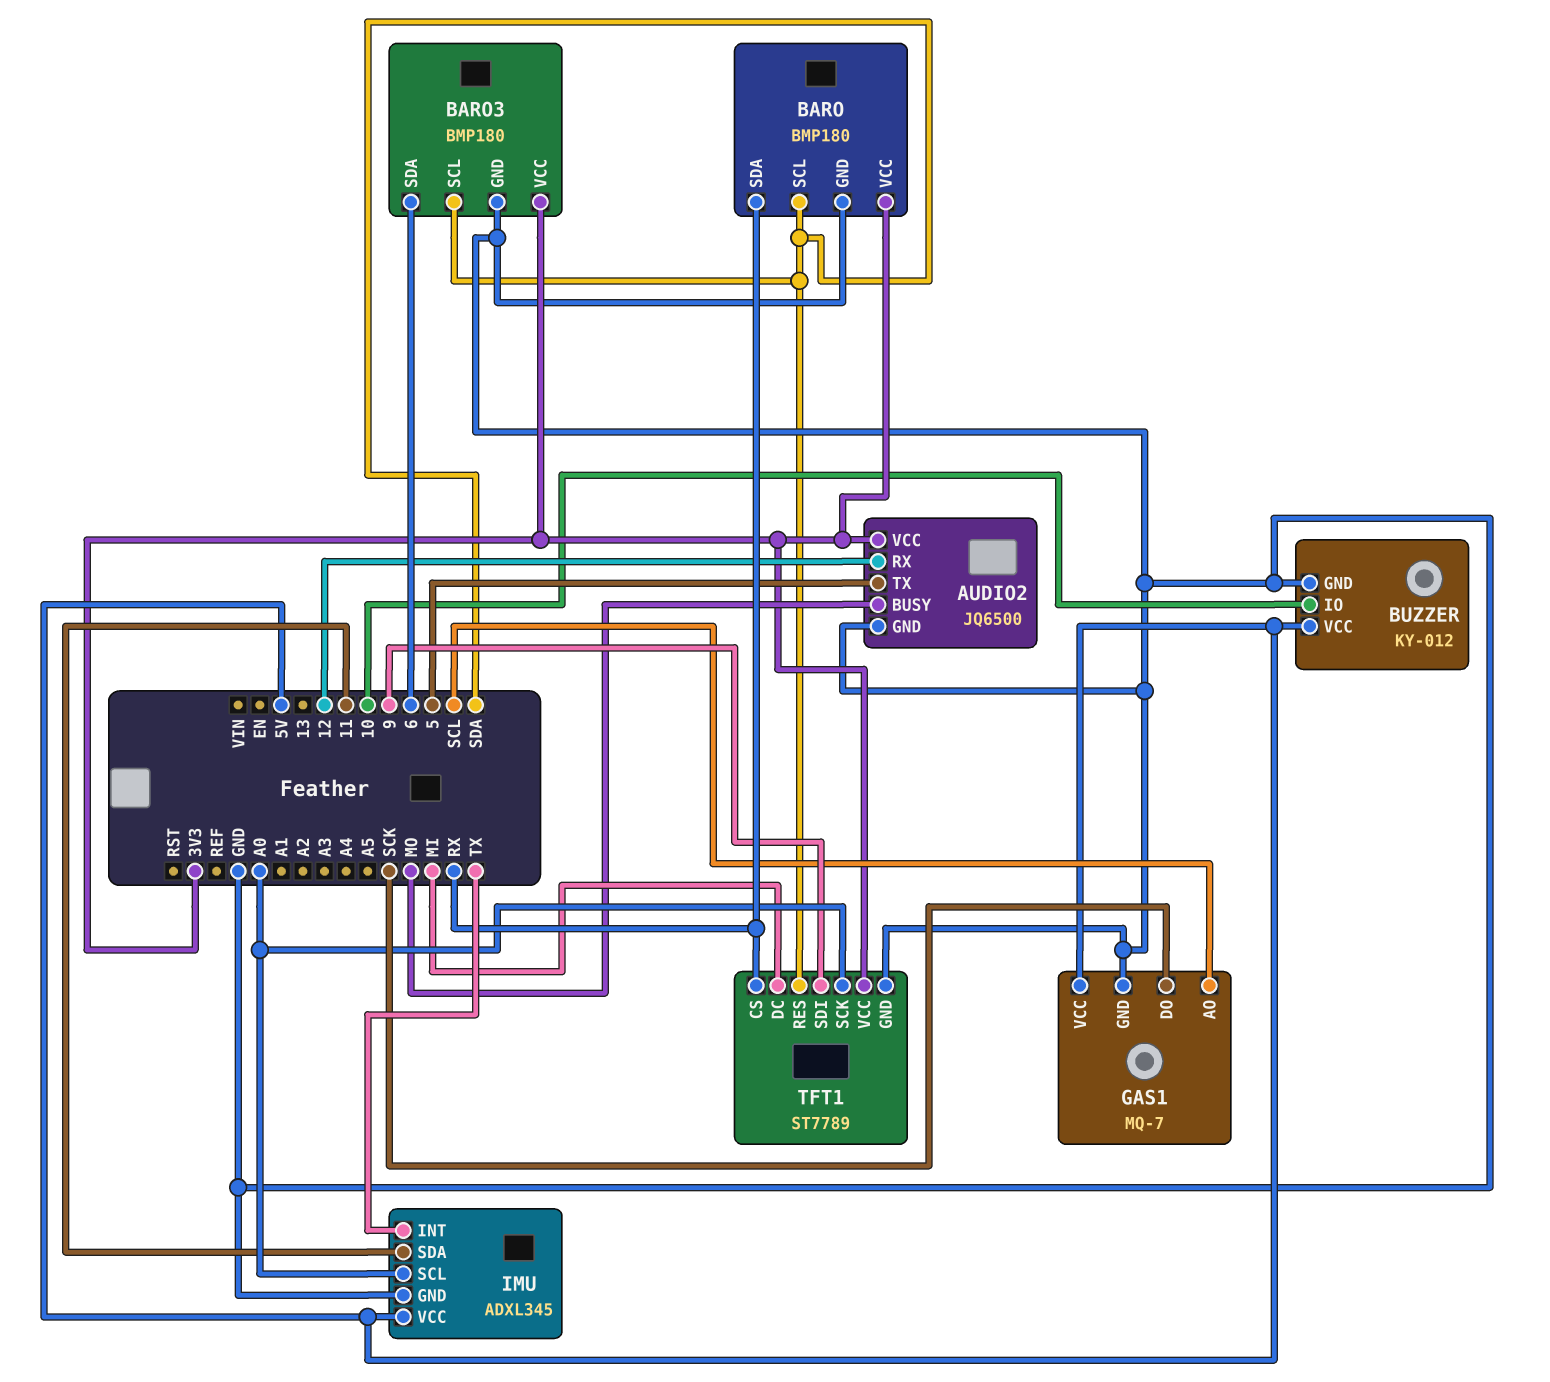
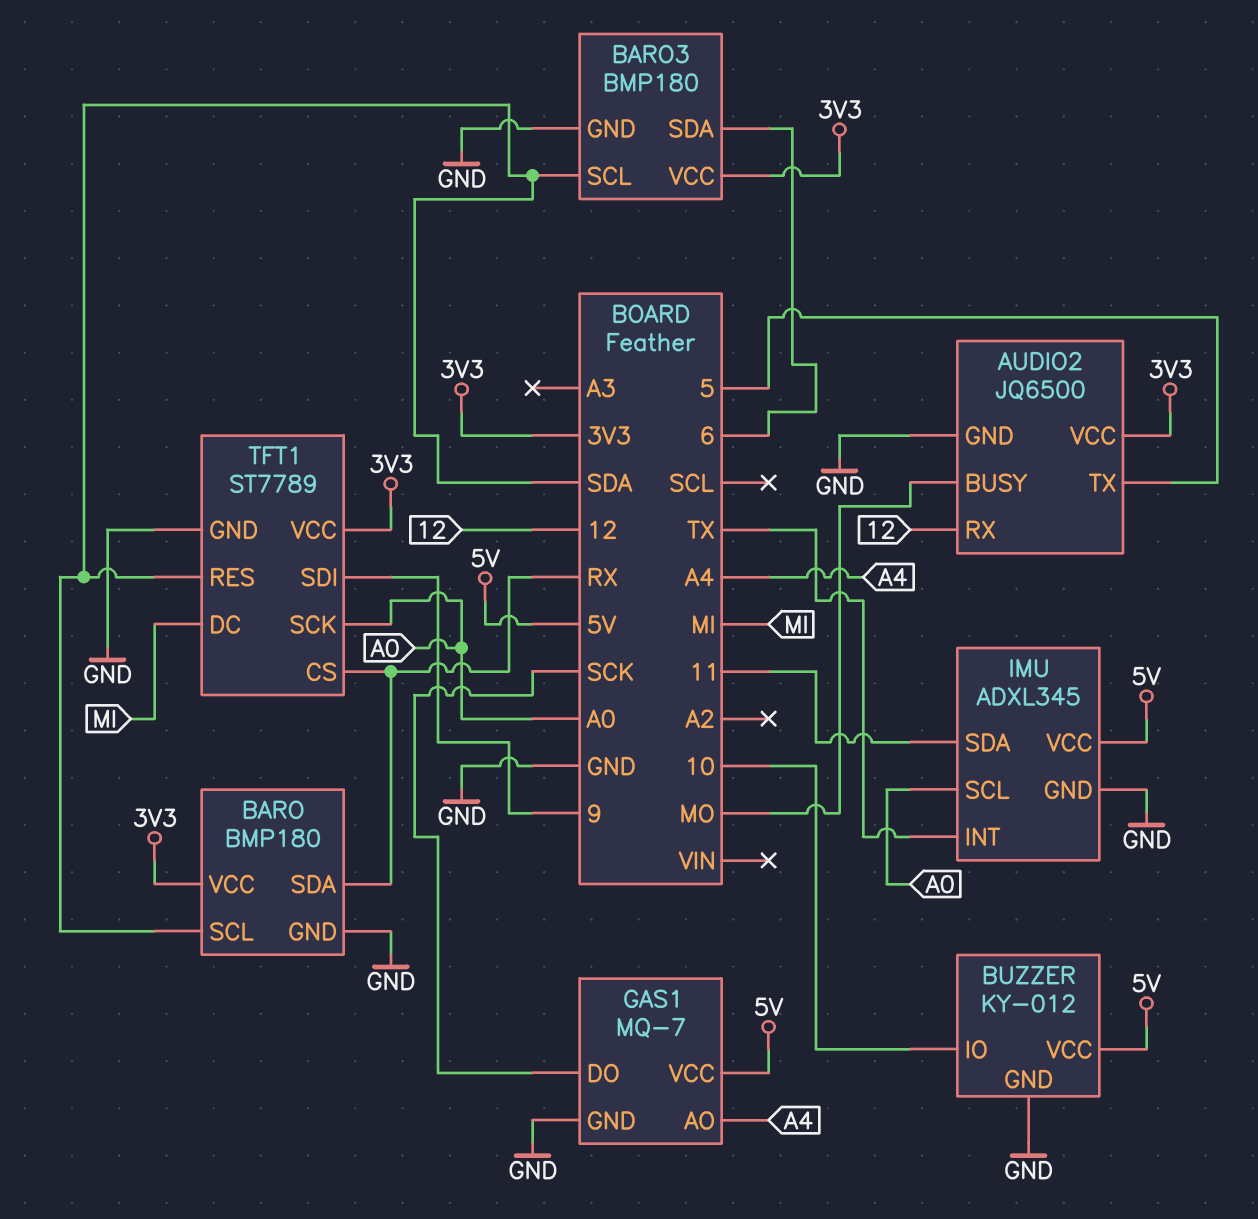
GAS1 pin AO: SCL -> A4

